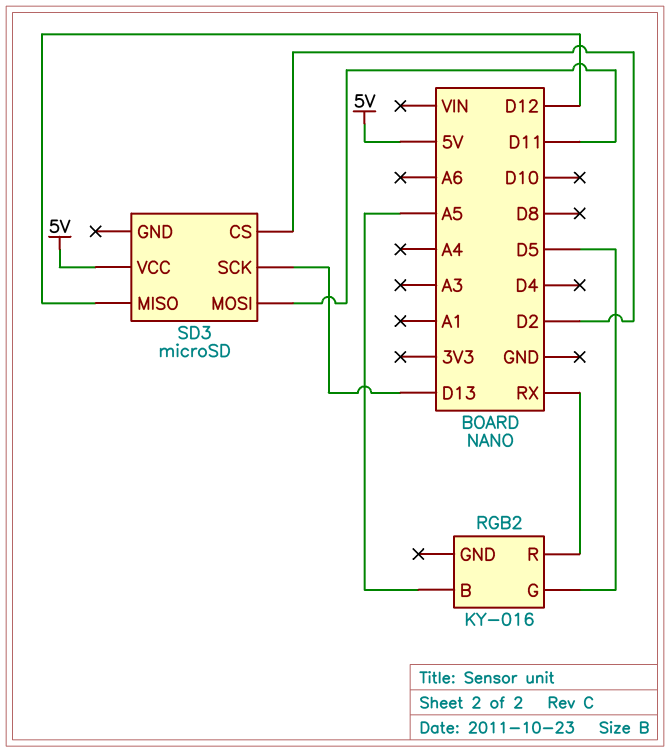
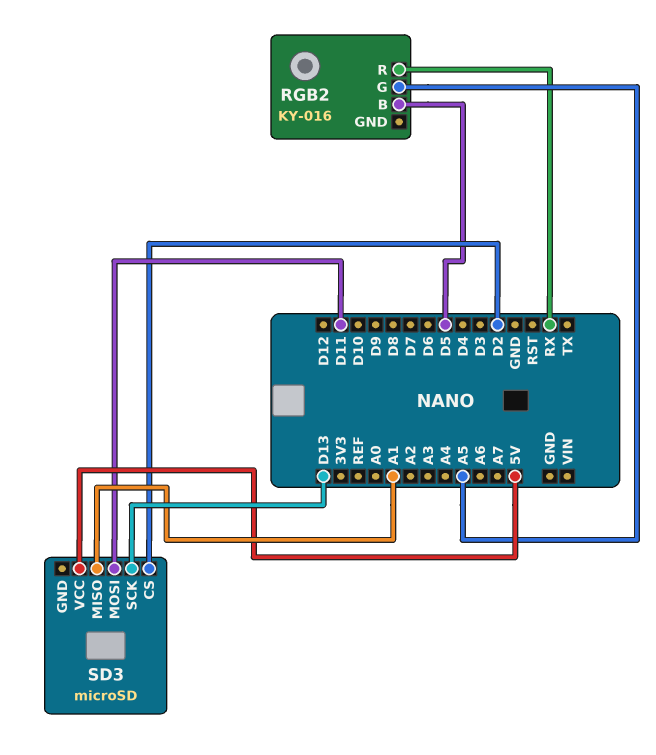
RGB2 pin B: A5 -> D5
RGB2 pin G: D5 -> A5
SD3 pin MISO: D12 -> A1

